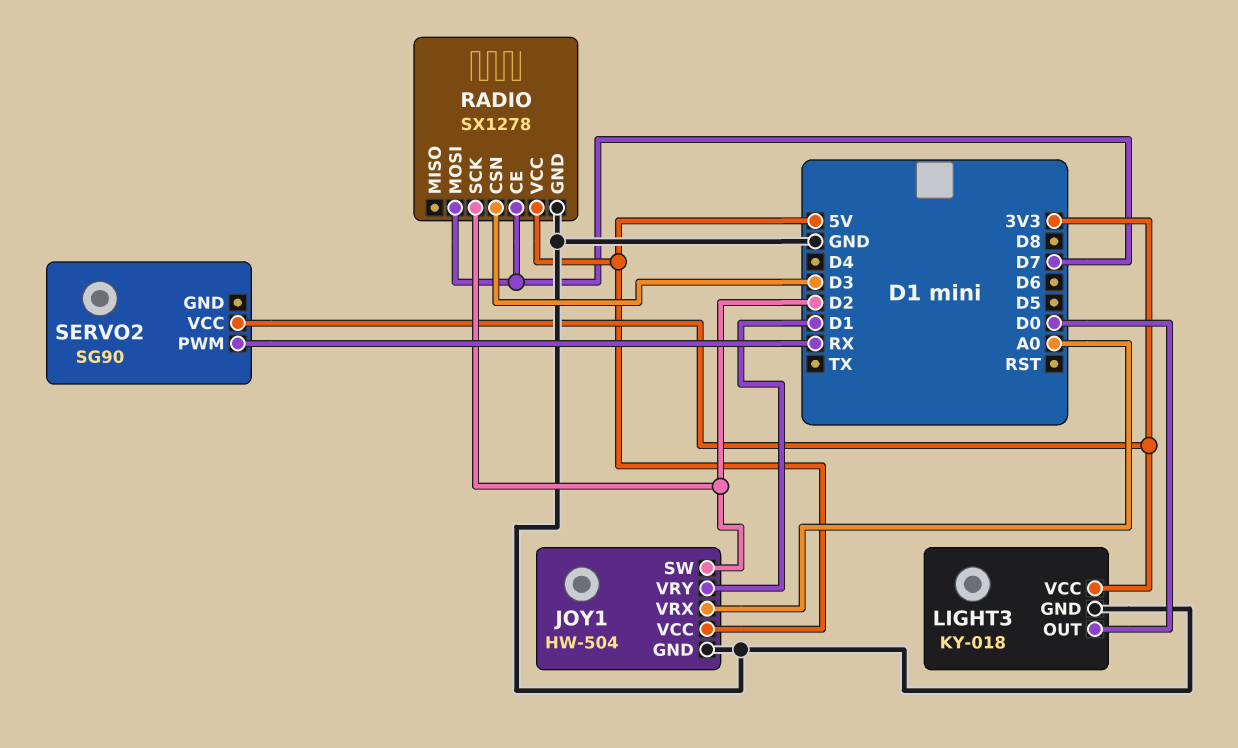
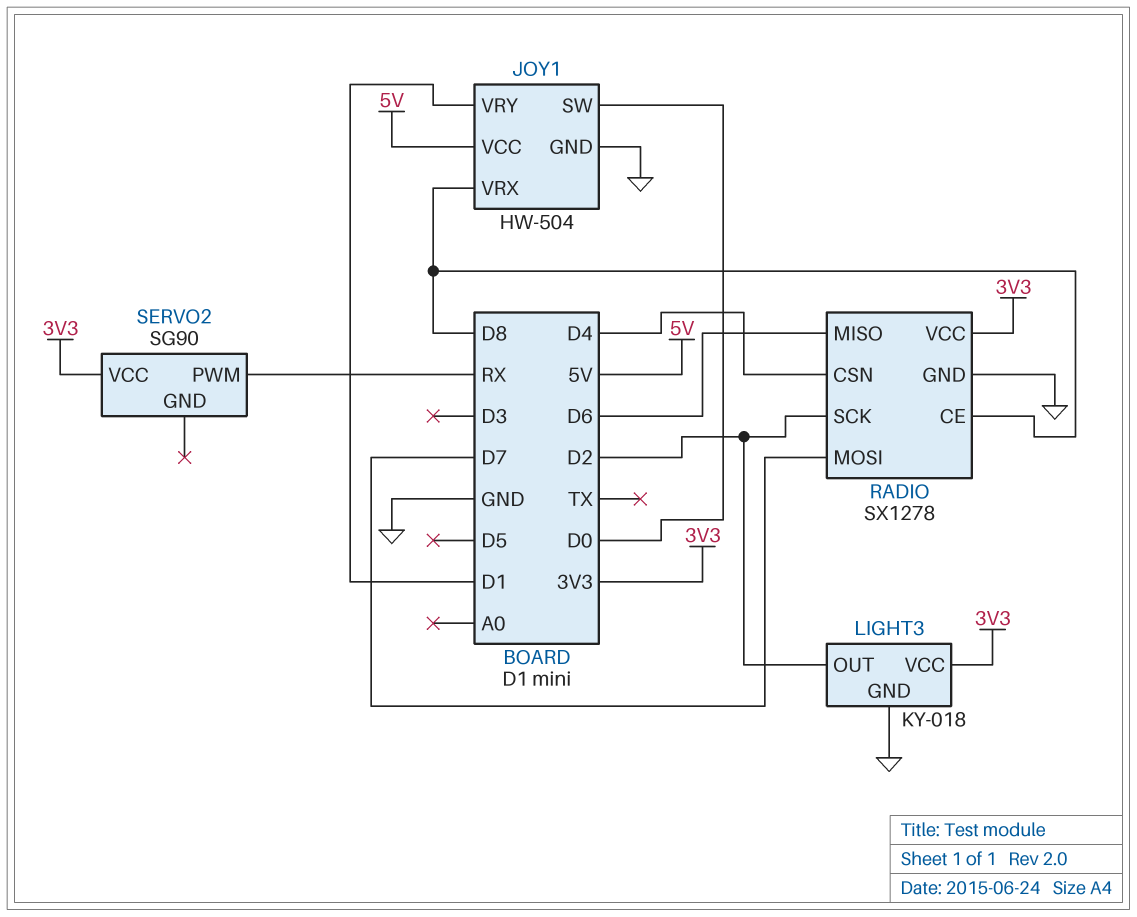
JOY1 pin SW: D2 -> D0
JOY1 pin VRX: A0 -> D8
LIGHT3 pin OUT: D0 -> D2
RADIO pin CE: D7 -> D8
RADIO pin CSN: D3 -> D4
RADIO pin MISO: none -> D6
RADIO pin VCC: 5V -> 3V3

